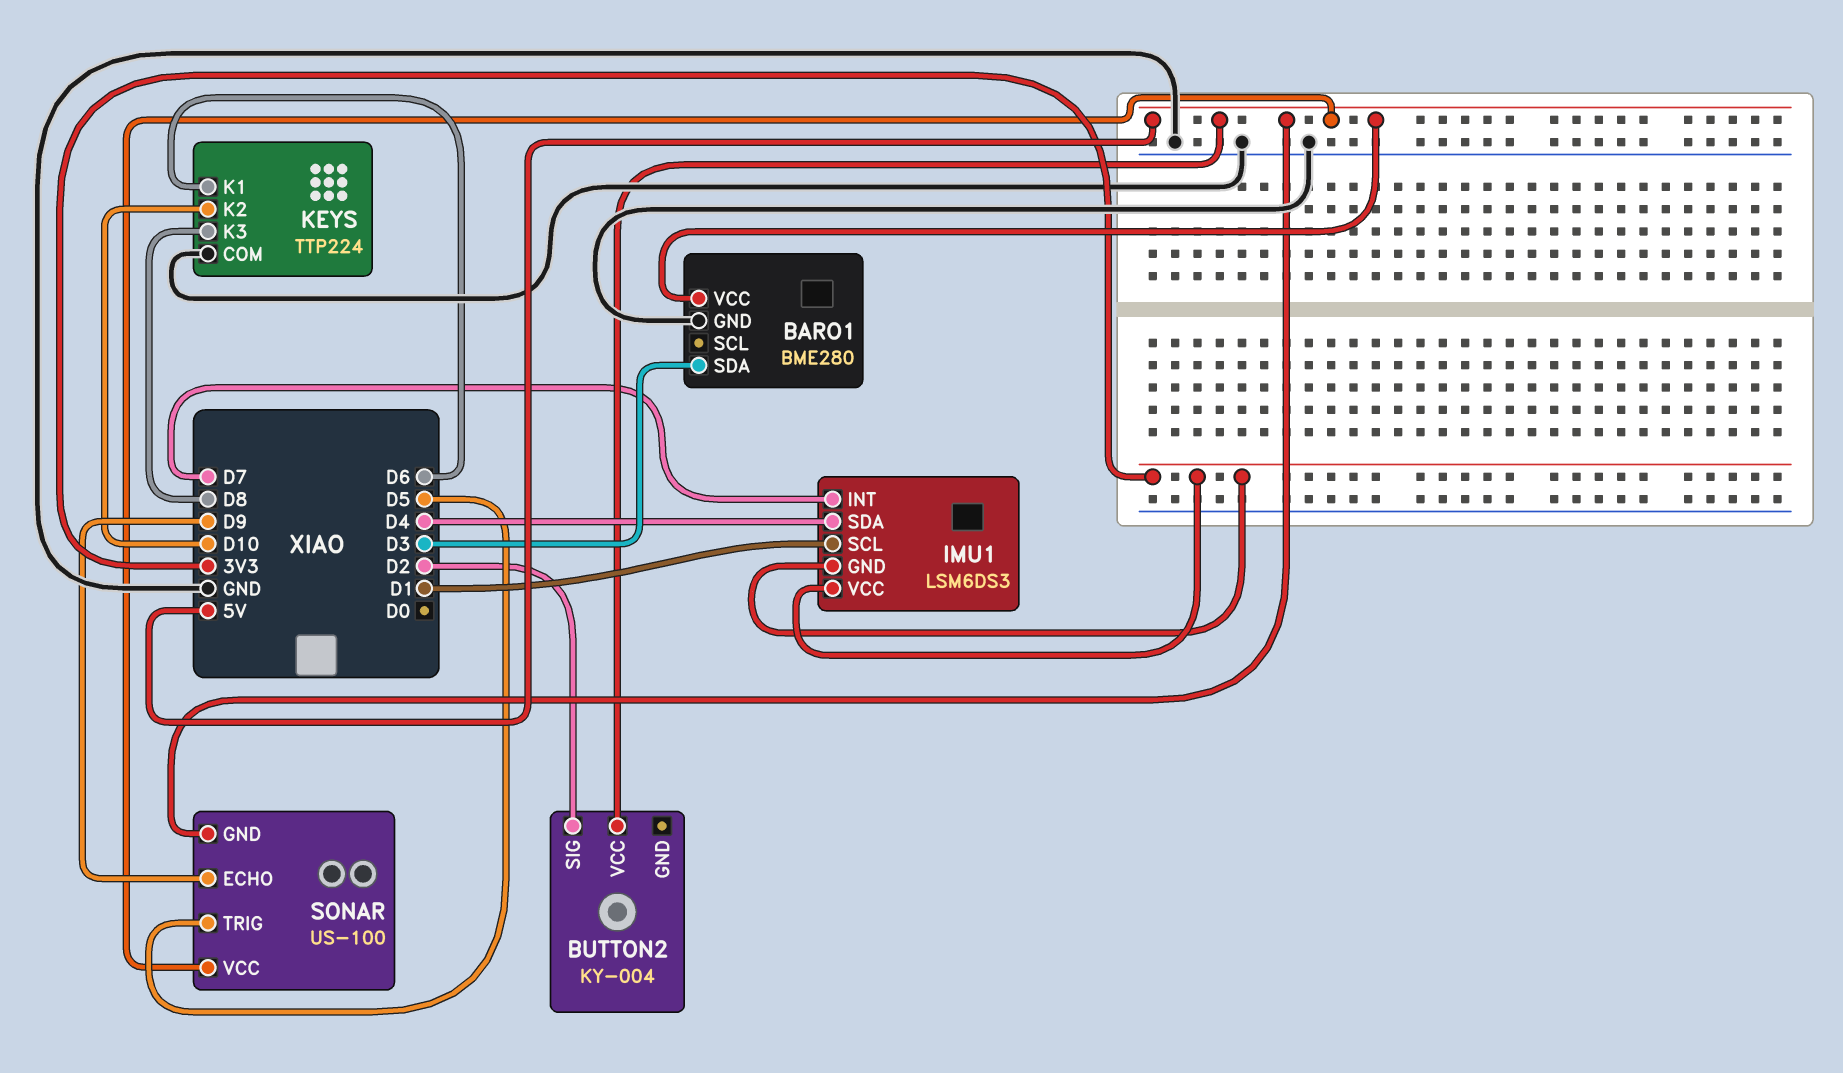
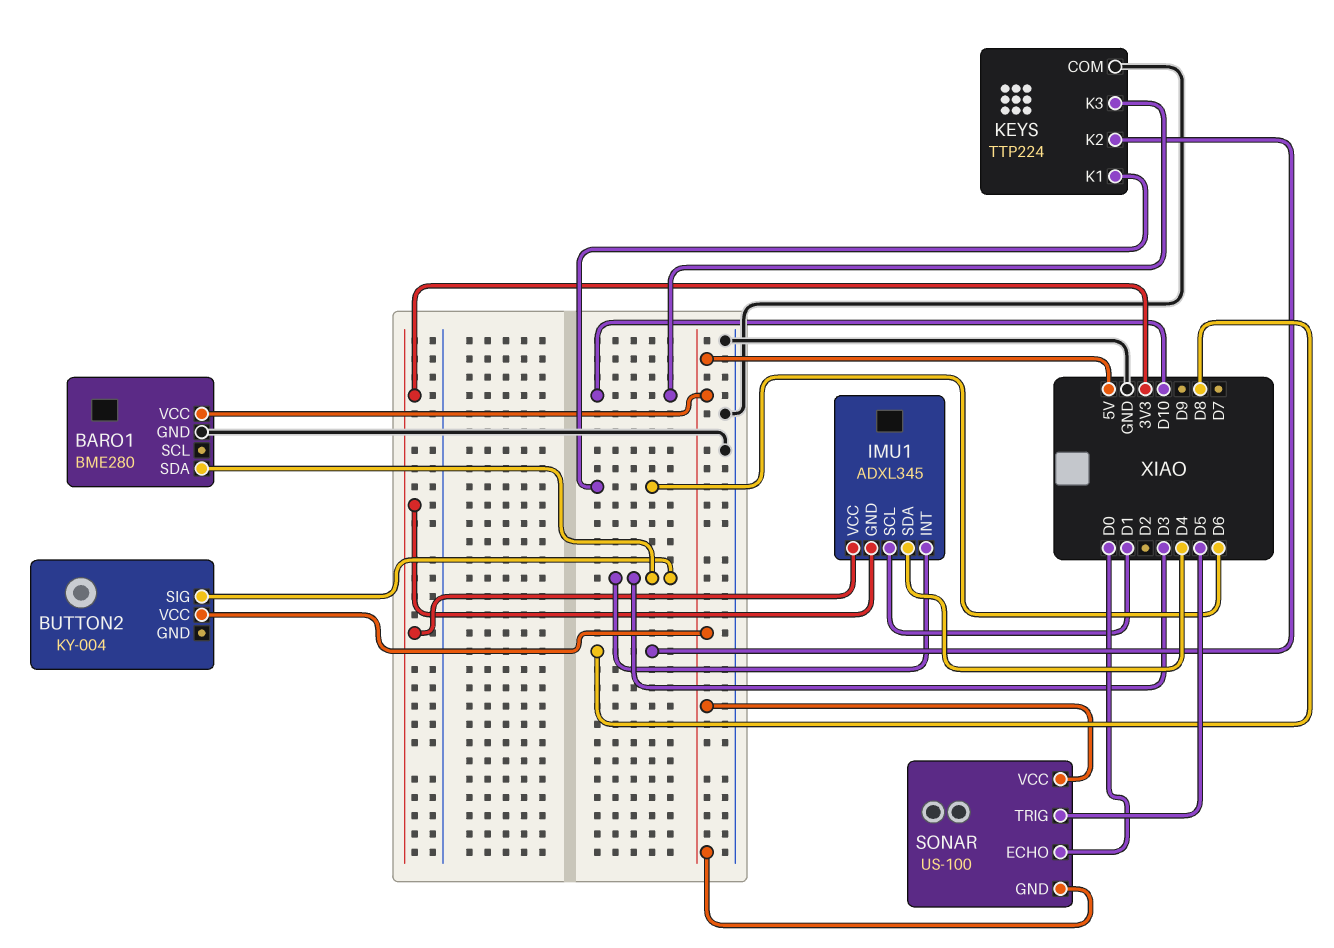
BUTTON2 pin SIG: D2 -> D3
IMU1: LSM6DS3 -> ADXL345
IMU1 pin INT: D7 -> D3
KEYS pin K2: D10 -> D8
KEYS pin K3: D8 -> D10
SONAR pin ECHO: D9 -> D0

